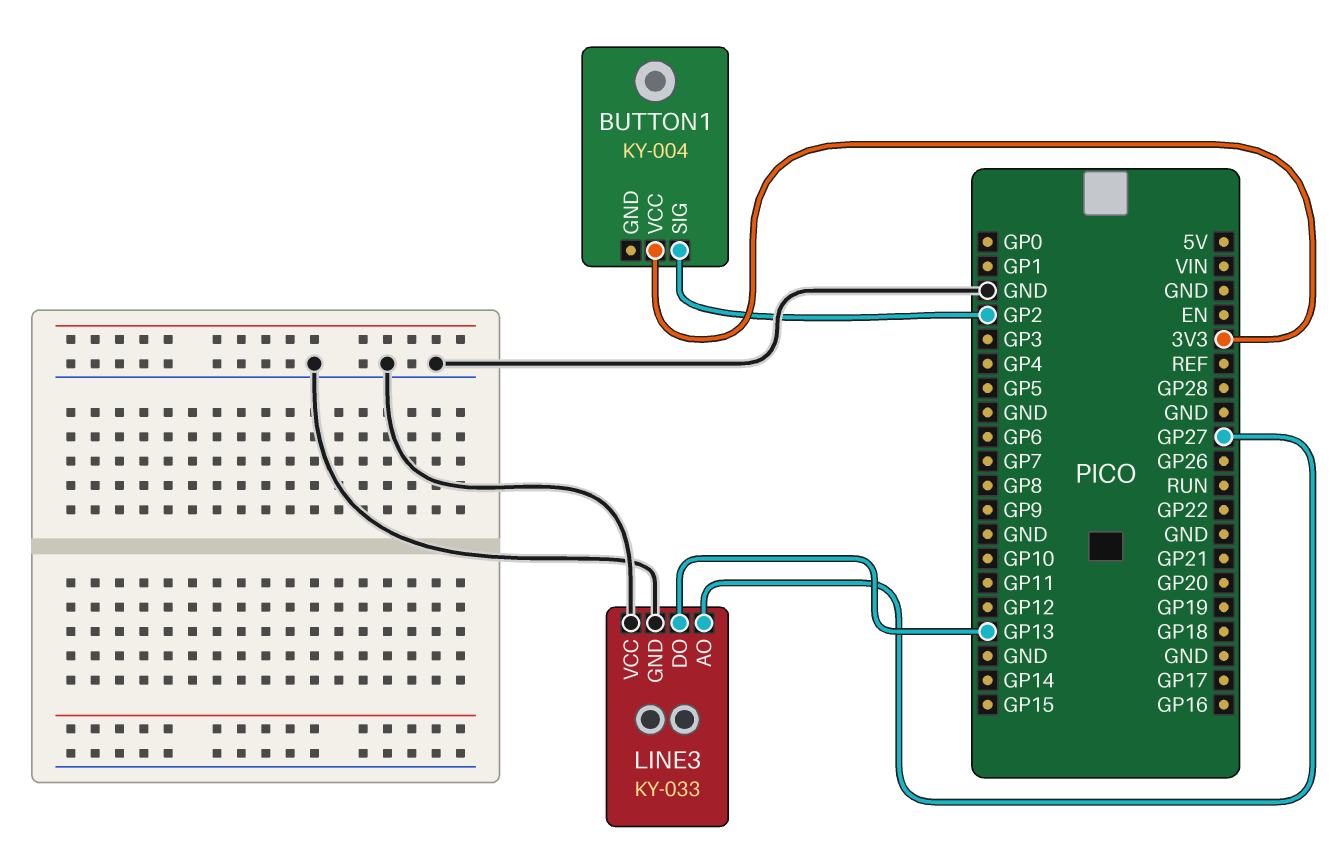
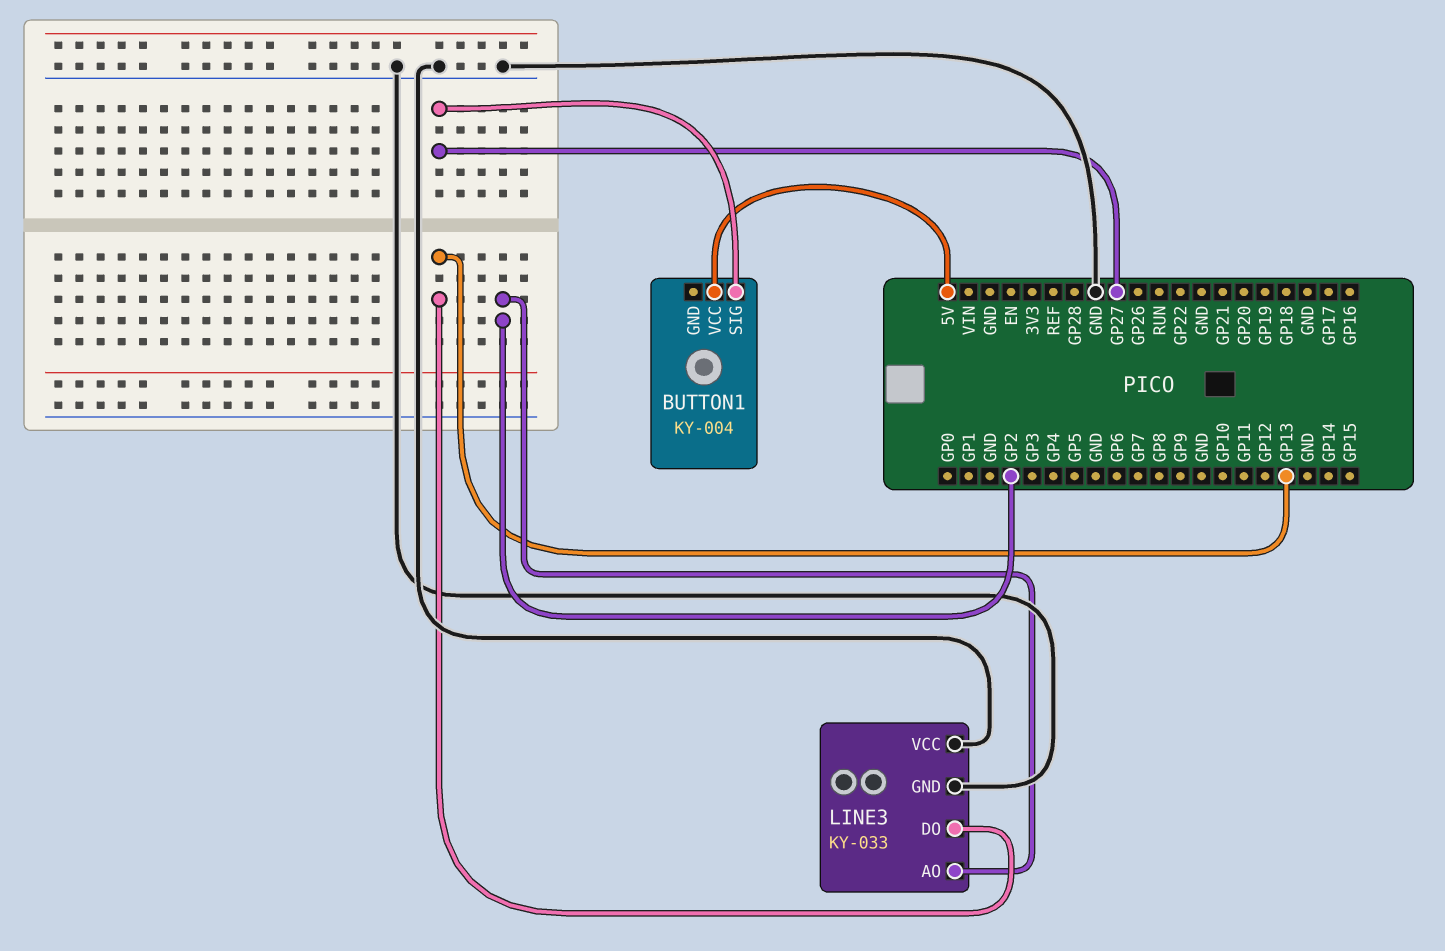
BUTTON1 pin SIG: GP2 -> GP27
BUTTON1 pin VCC: 3V3 -> 5V
LINE3 pin AO: GP27 -> GP2

